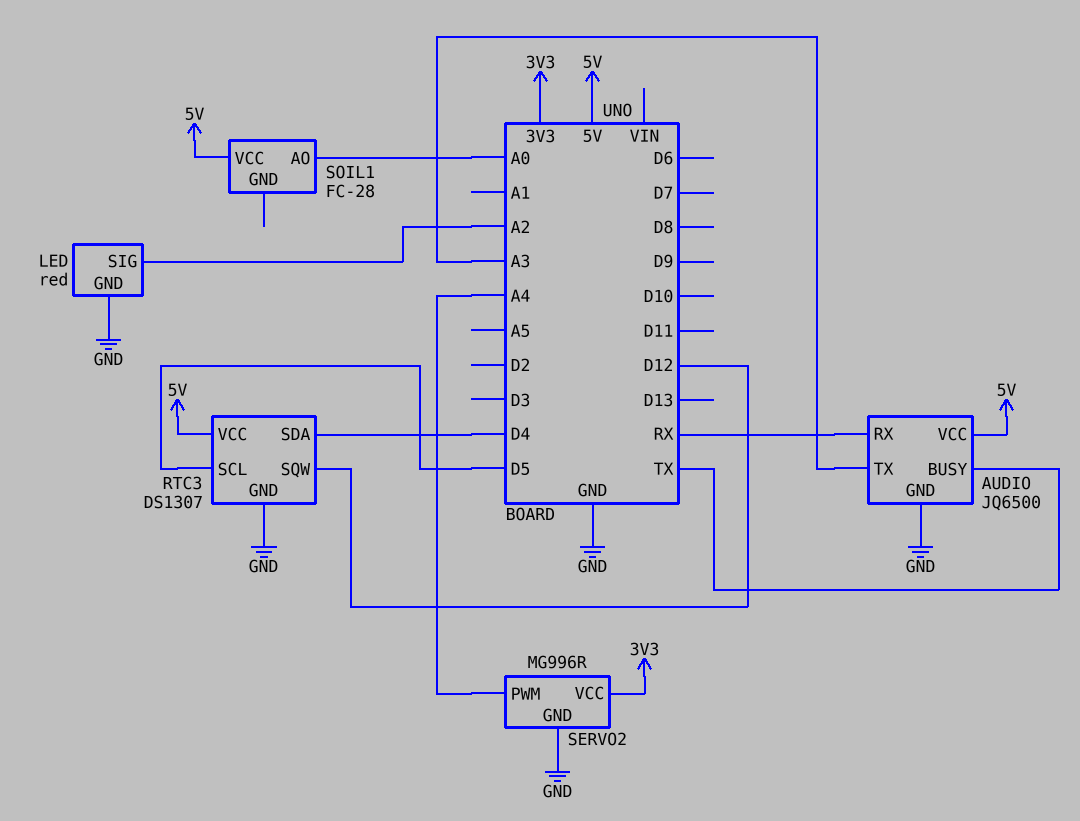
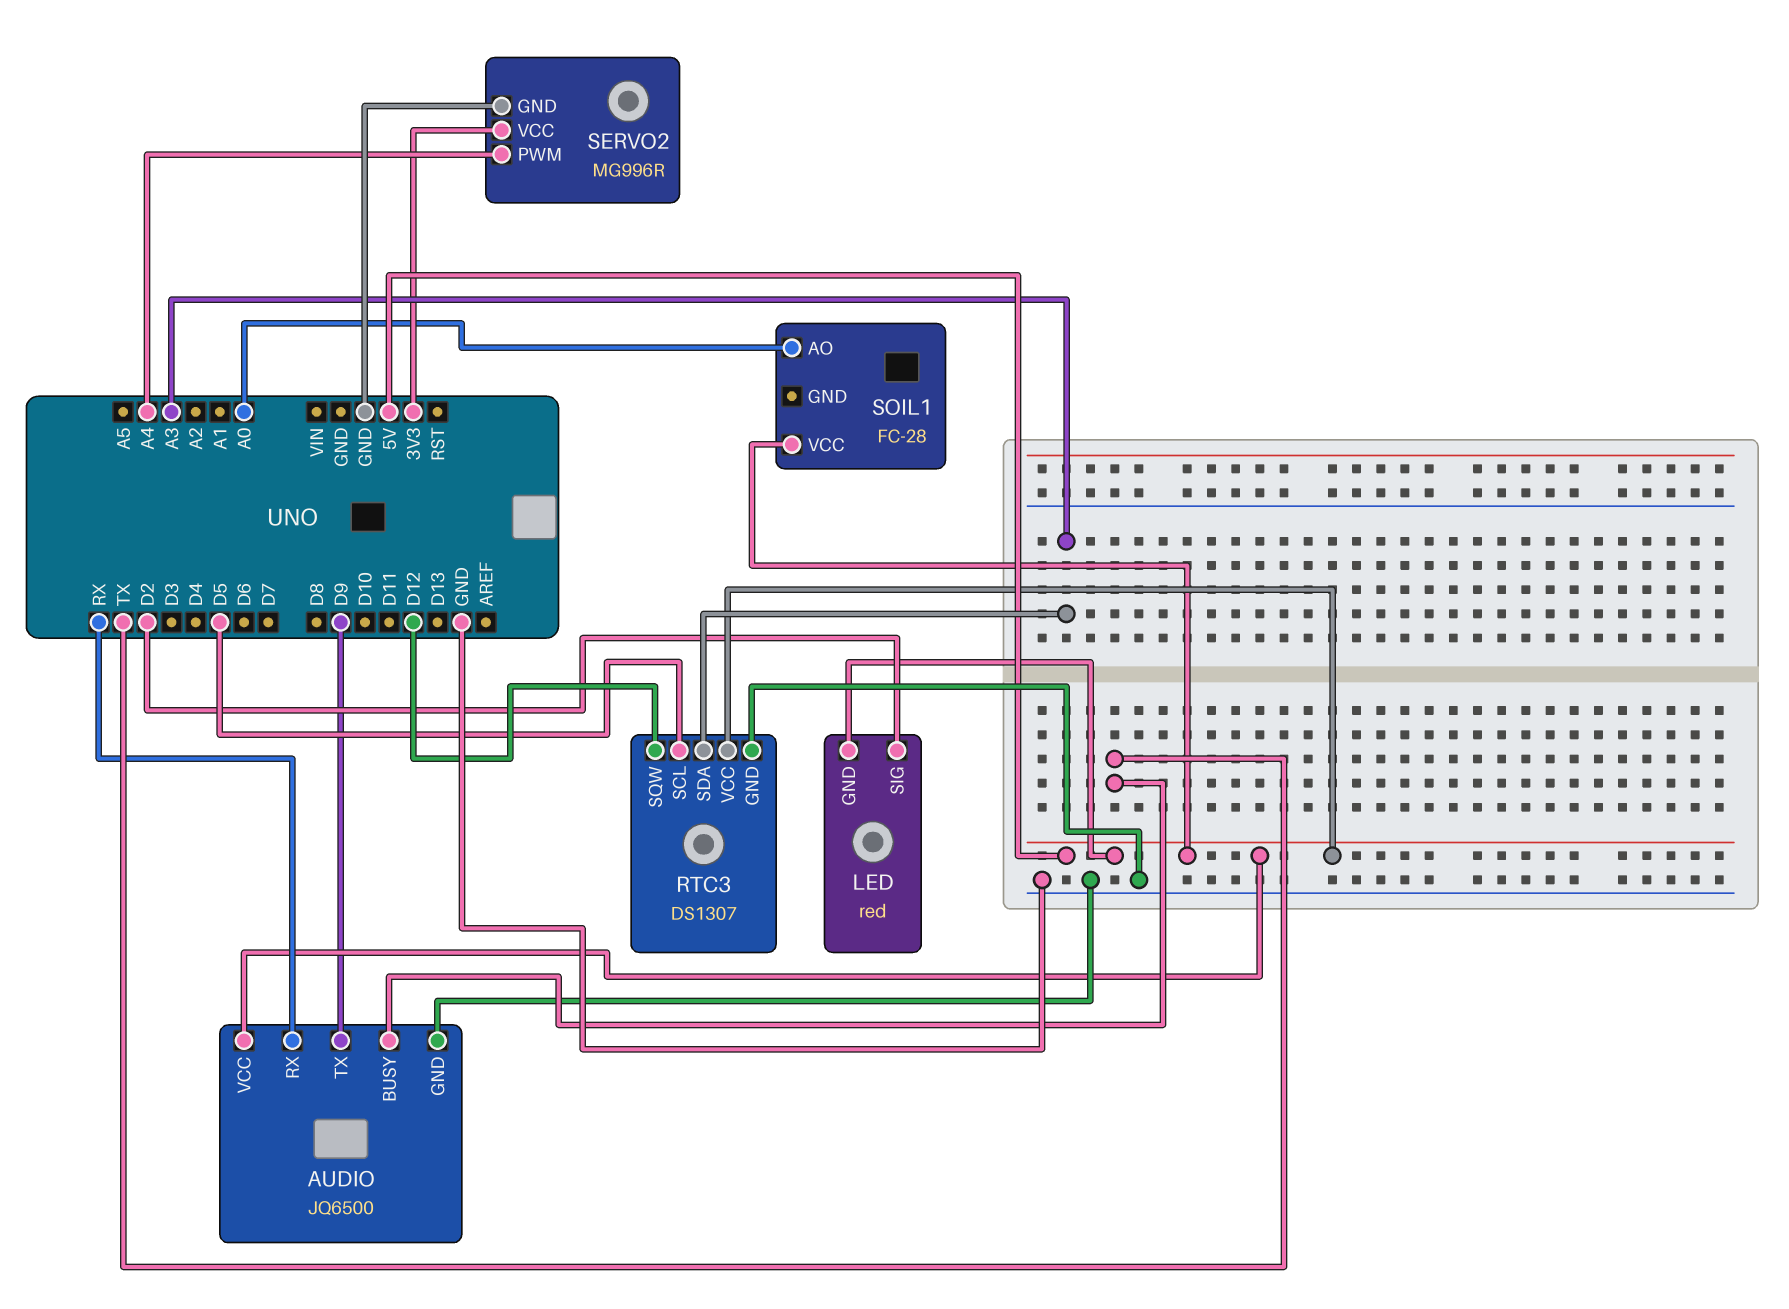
AUDIO pin TX: A3 -> D9
LED pin GND: GND -> 5V
LED pin SIG: A2 -> D2
RTC3 pin SDA: D4 -> A3

